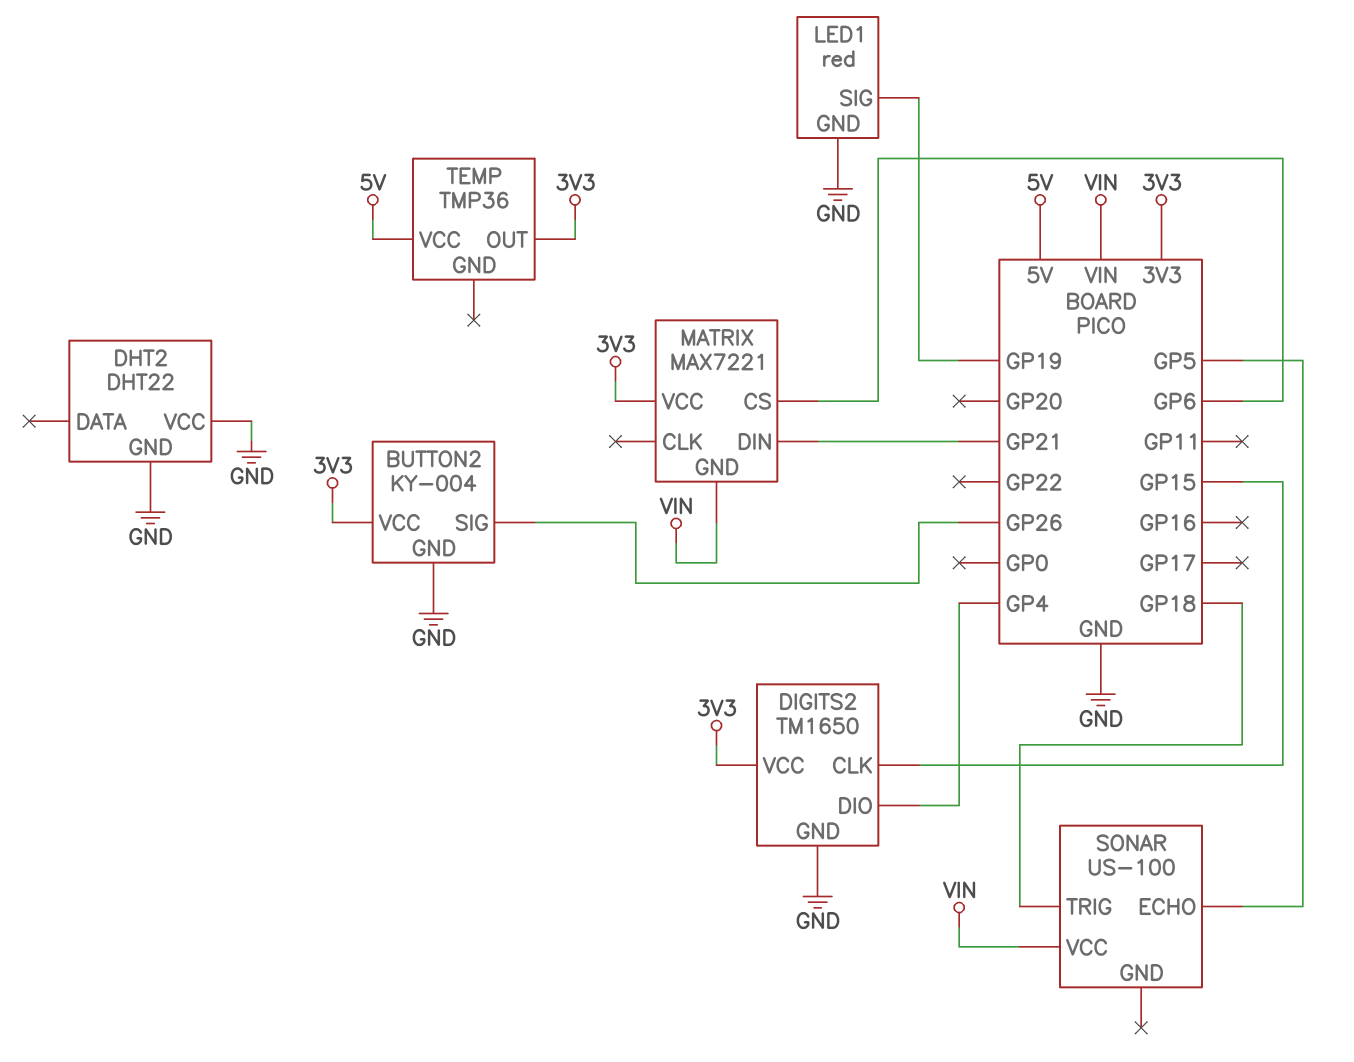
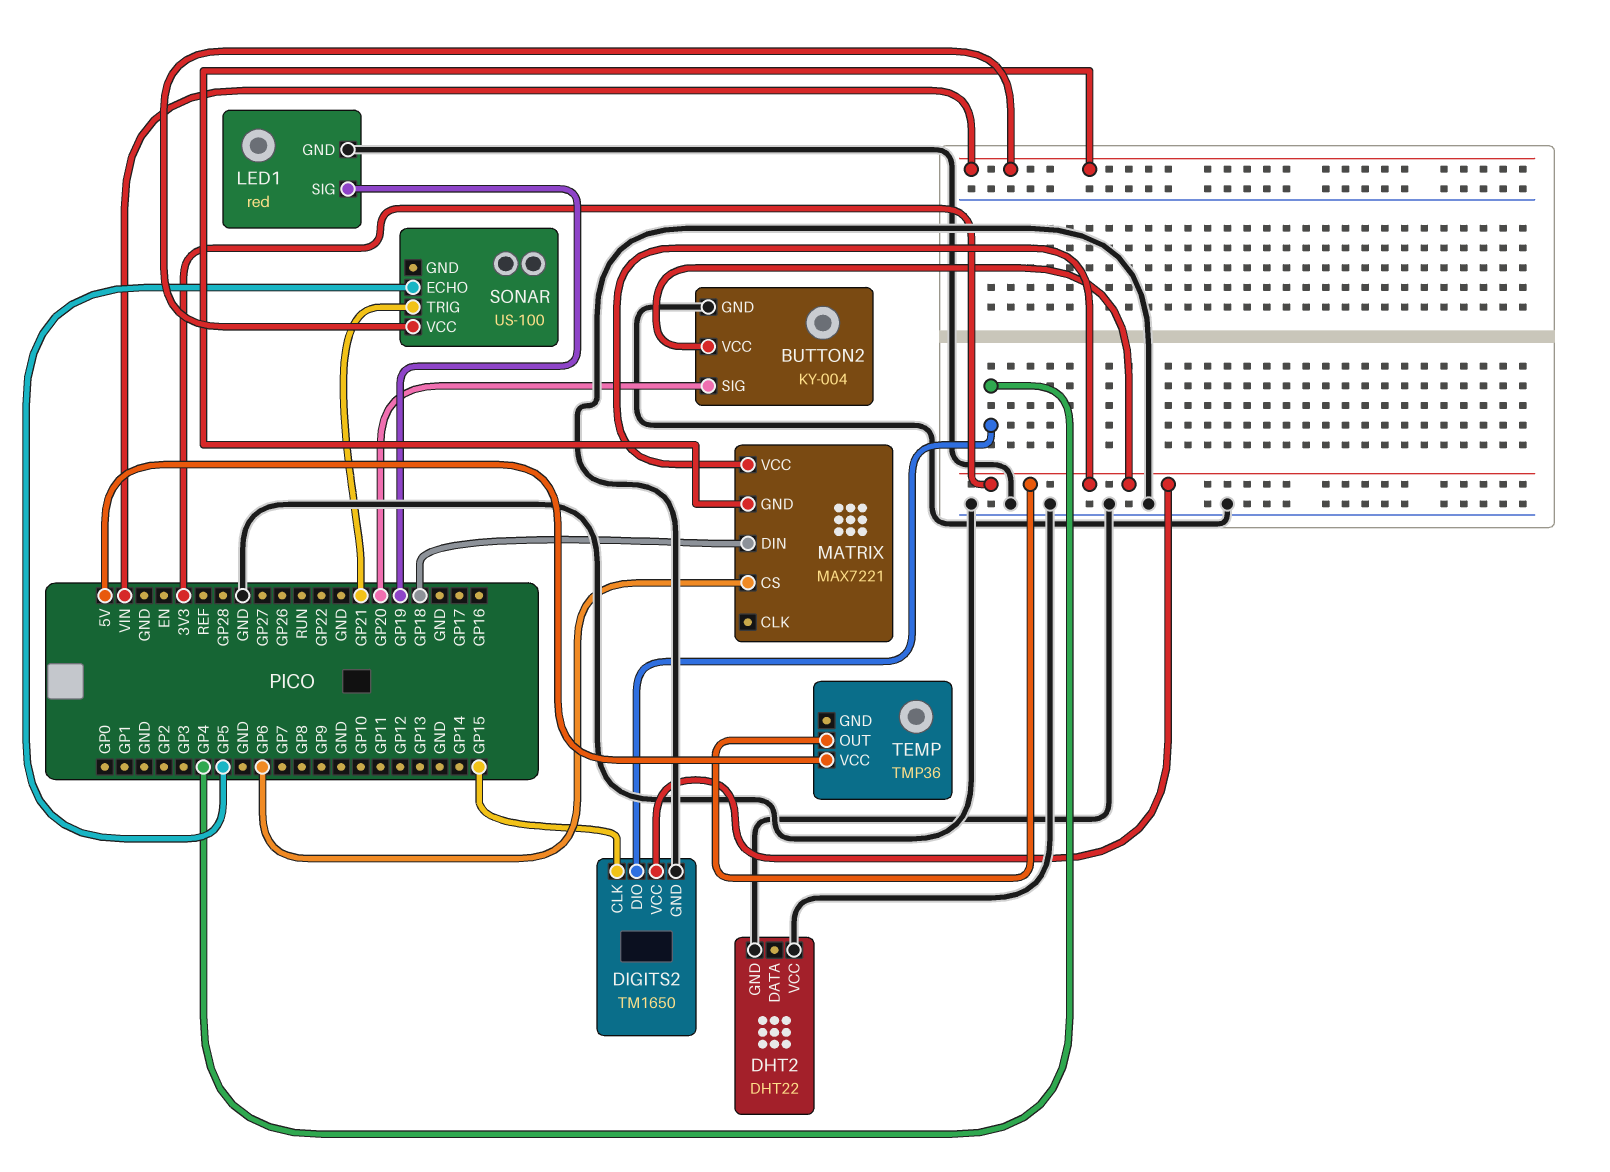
BUTTON2 pin SIG: GP26 -> GP20
MATRIX pin DIN: GP21 -> GP18
SONAR pin TRIG: GP18 -> GP21

